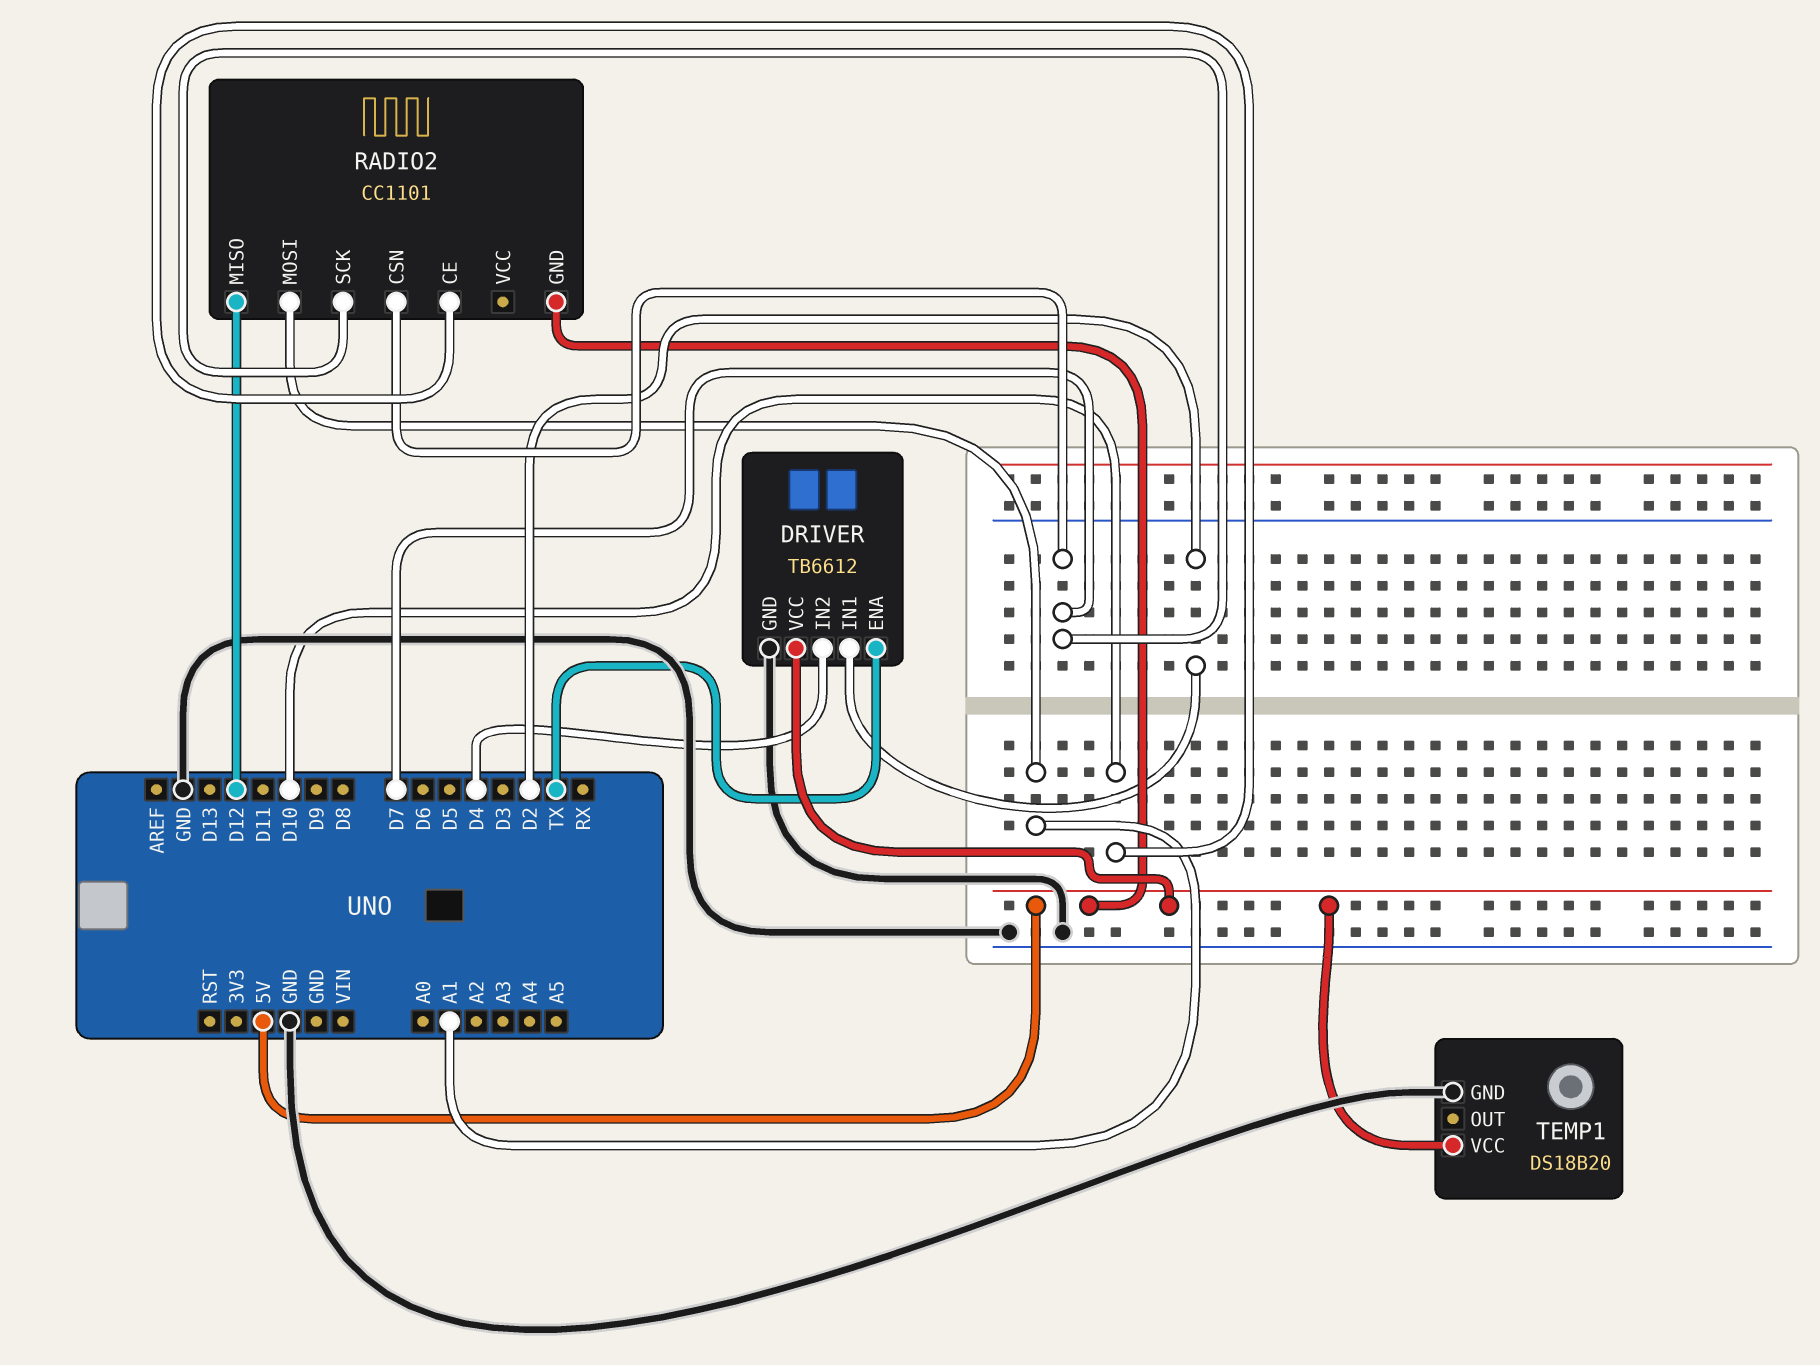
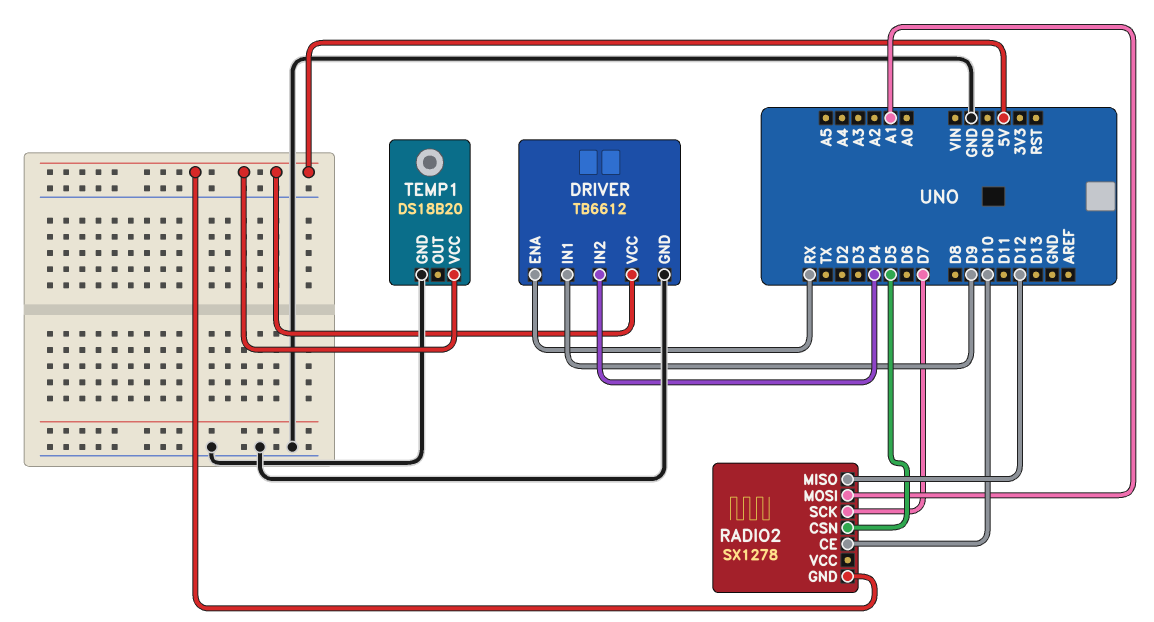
DRIVER pin ENA: TX -> RX
DRIVER pin IN1: D2 -> D9
RADIO2: CC1101 -> SX1278
RADIO2 pin CSN: D7 -> D5

